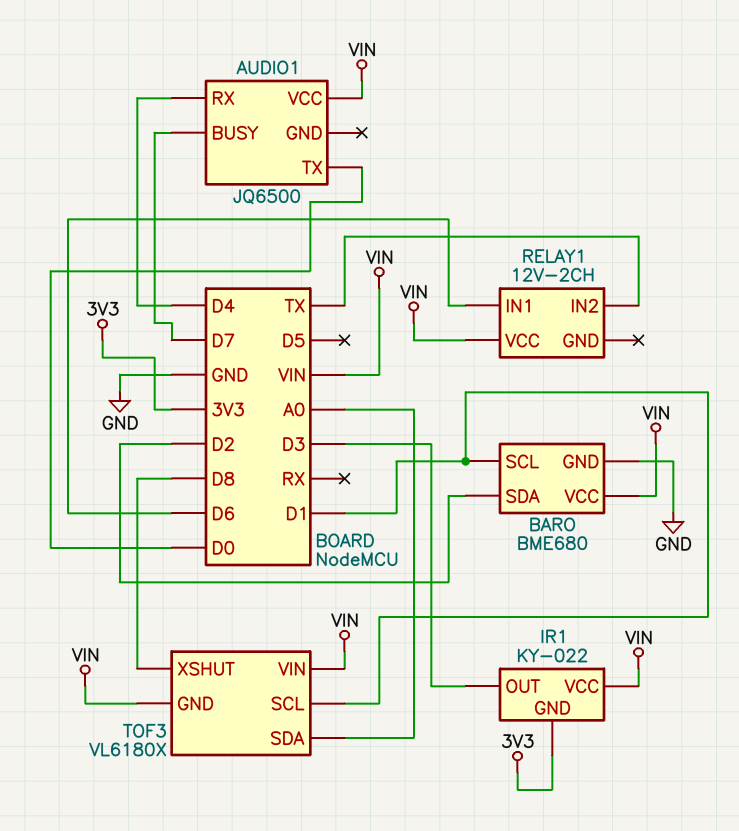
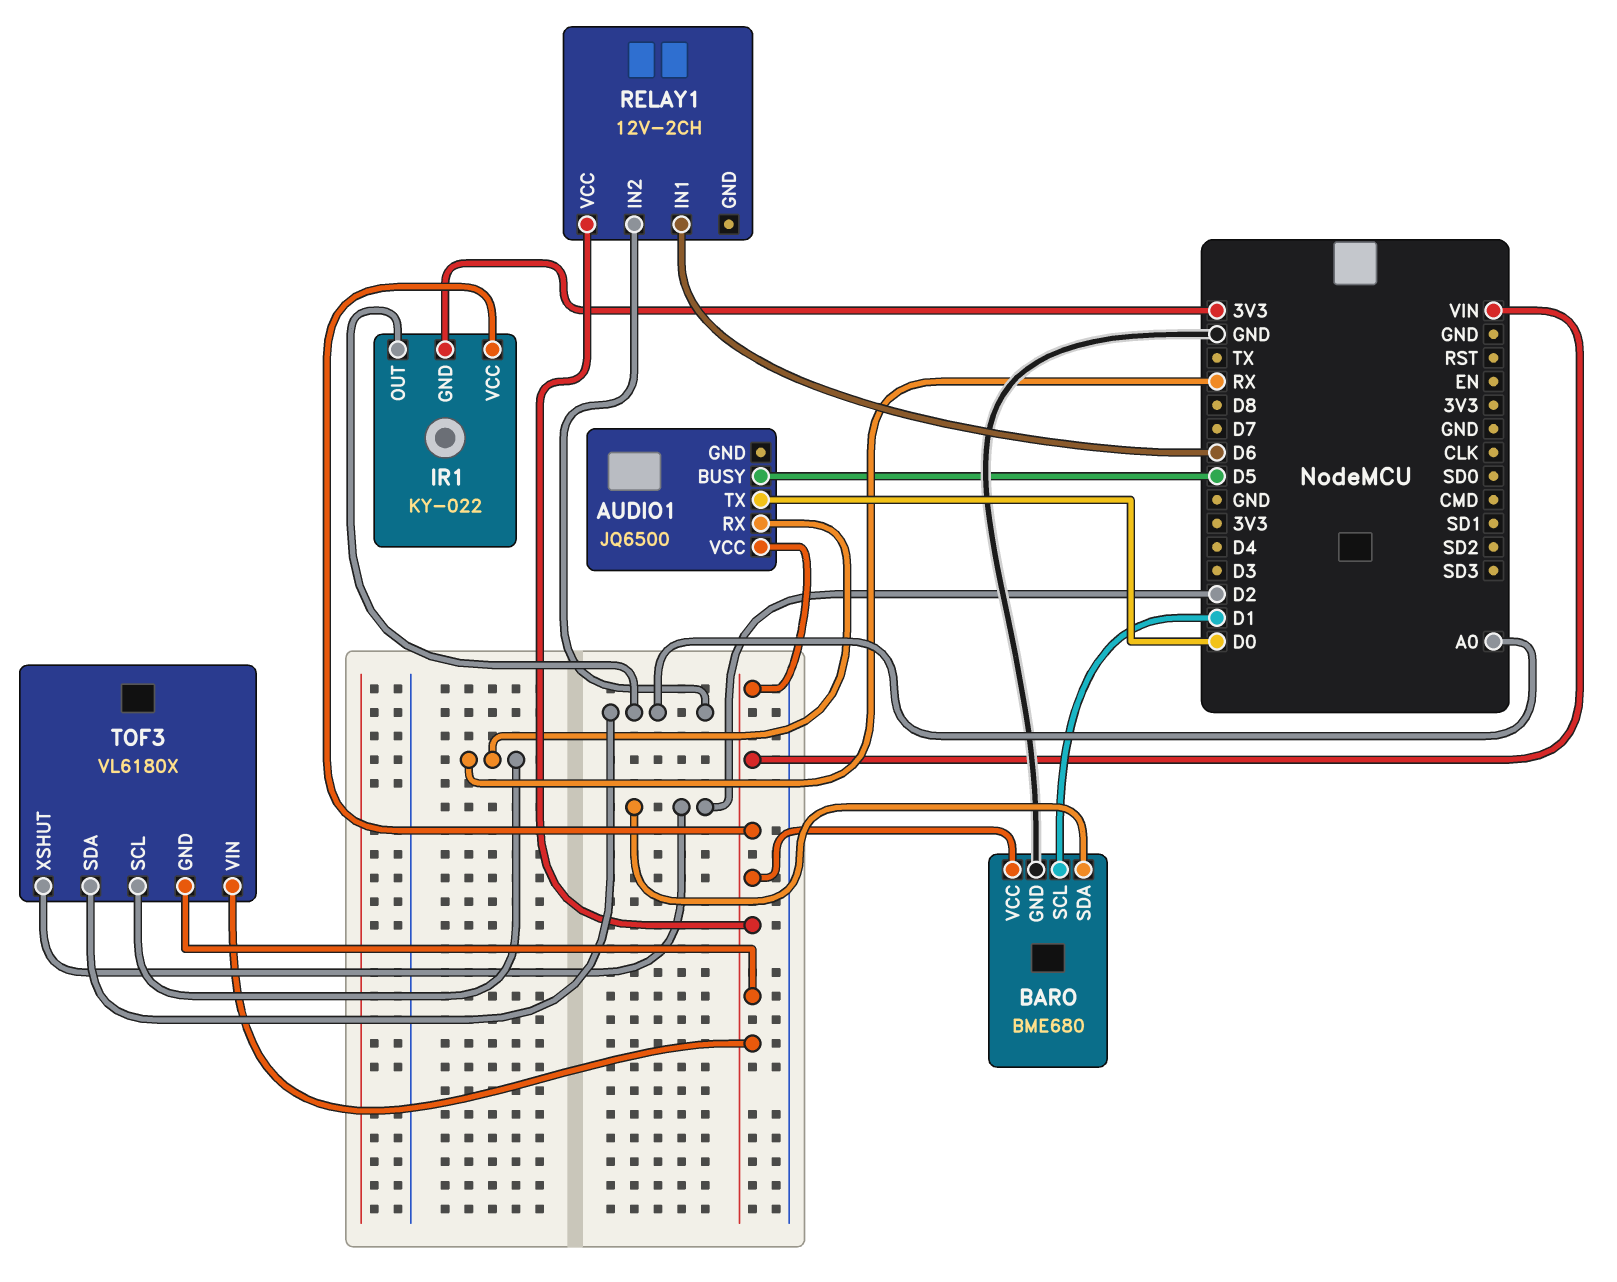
AUDIO1 pin BUSY: D7 -> D5
AUDIO1 pin RX: D4 -> RX
IR1 pin OUT: D3 -> A0
RELAY1 pin IN2: TX -> A0
TOF3 pin SCL: D1 -> RX
TOF3 pin XSHUT: D8 -> D2

